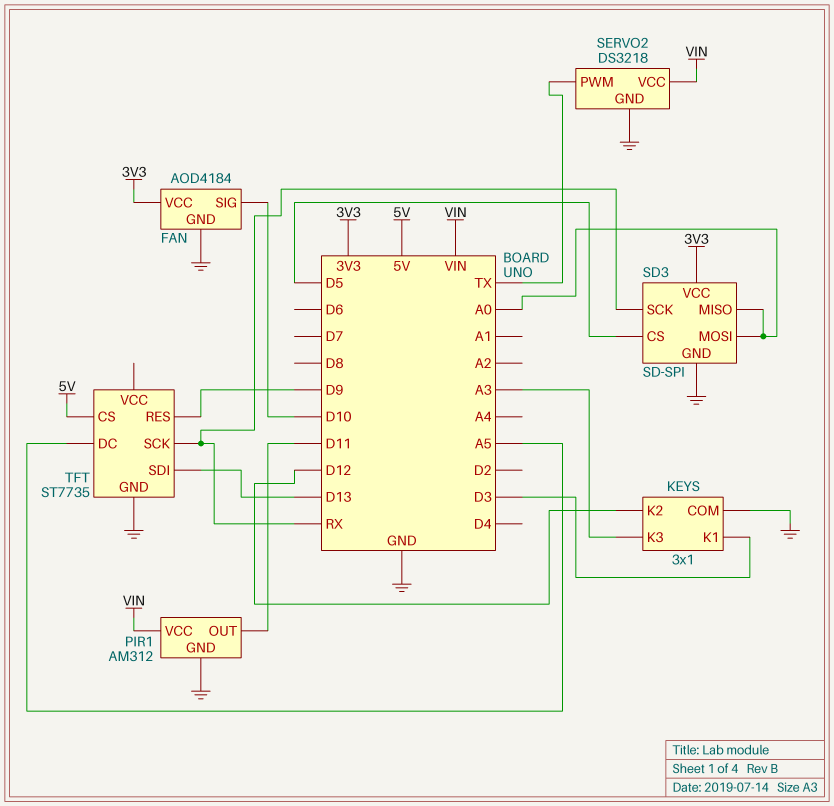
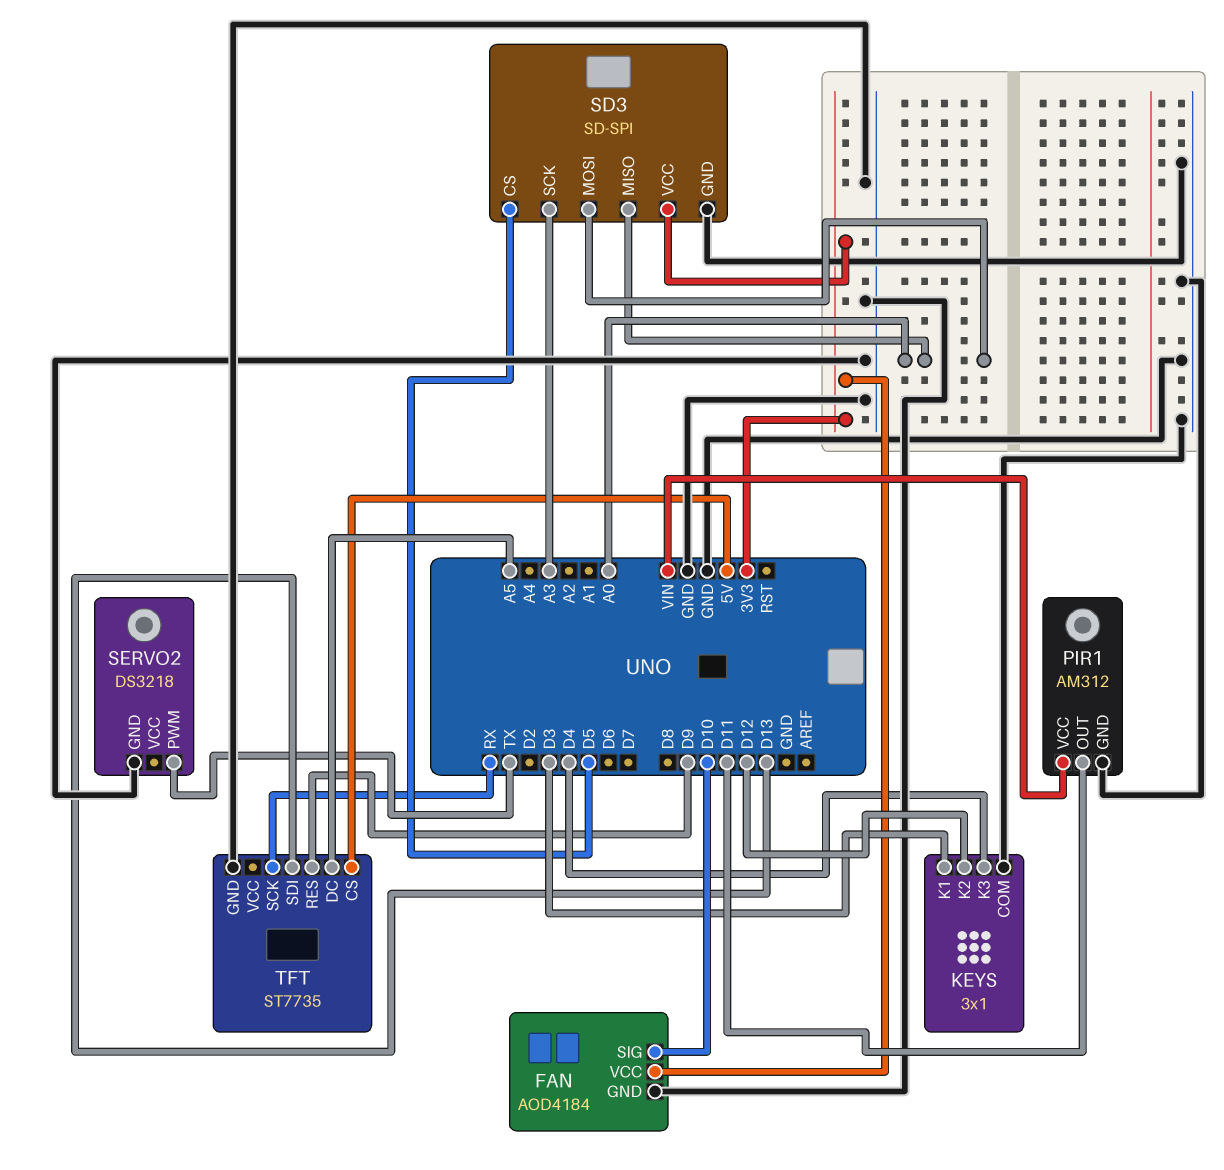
KEYS pin K3: A3 -> D4
SD3 pin SCK: RX -> A3
SERVO2 pin VCC: VIN -> none

